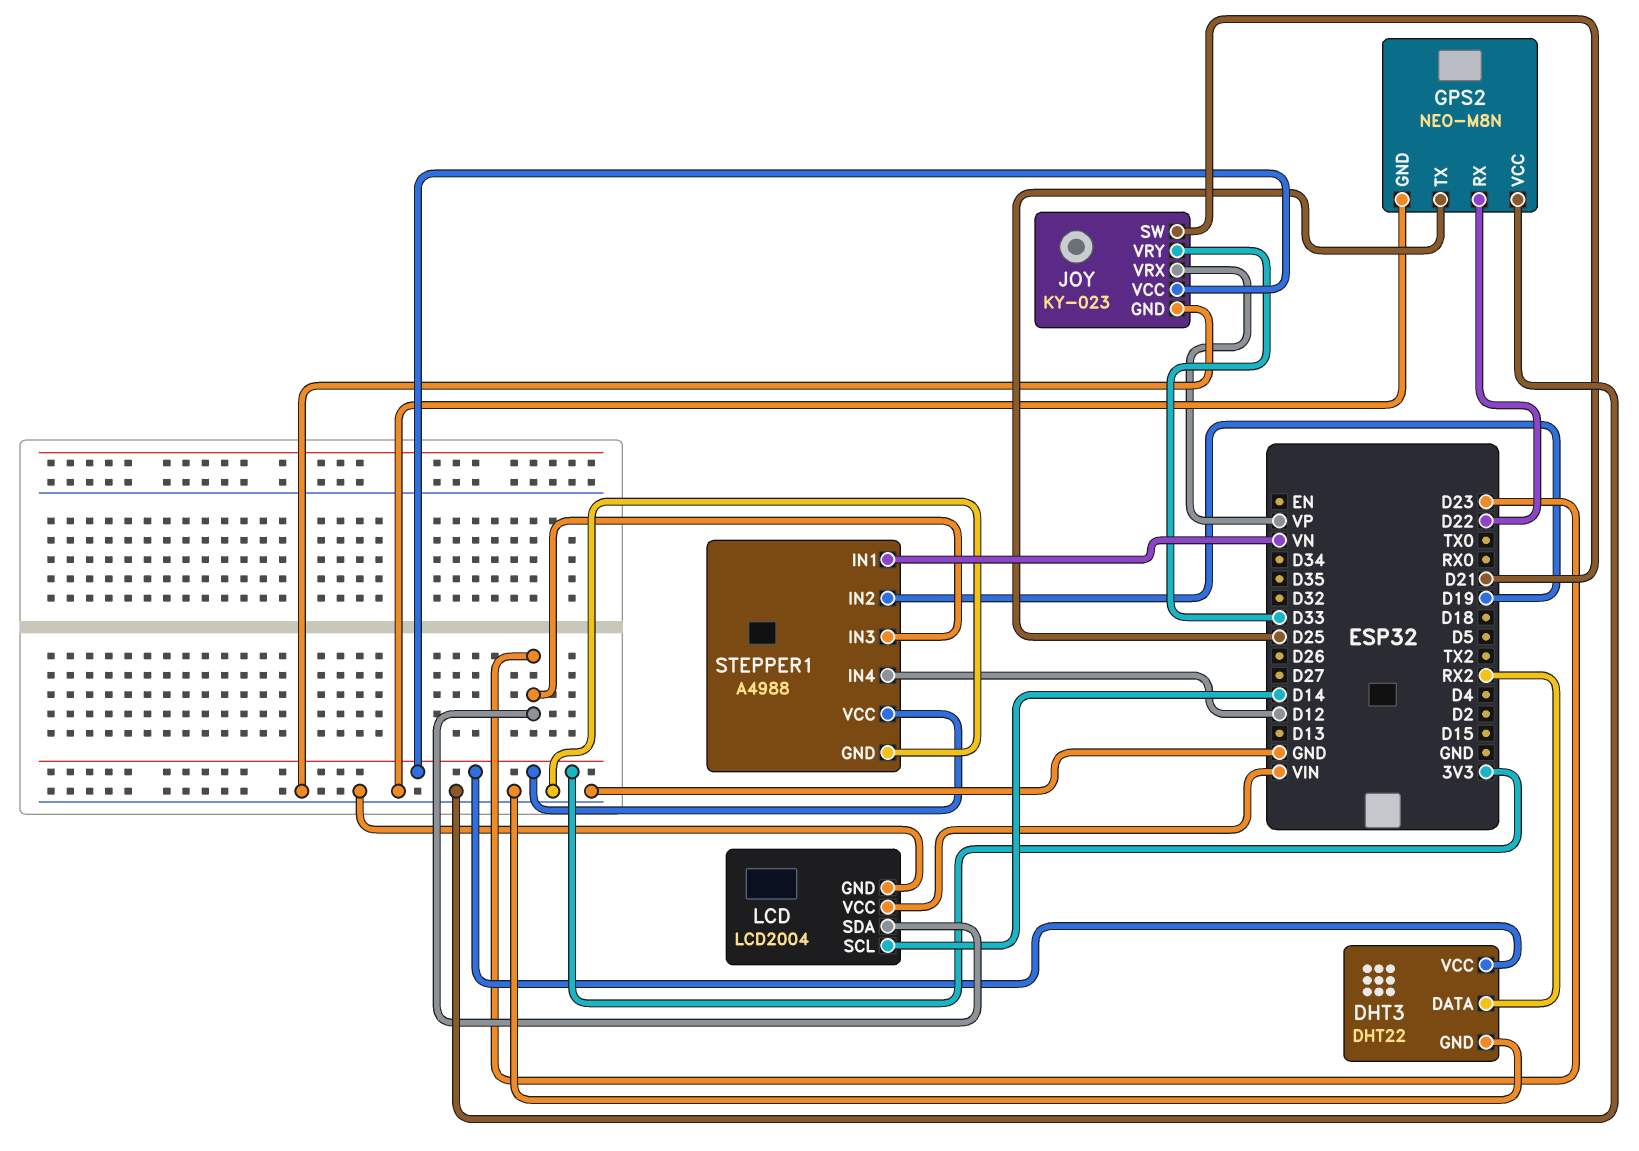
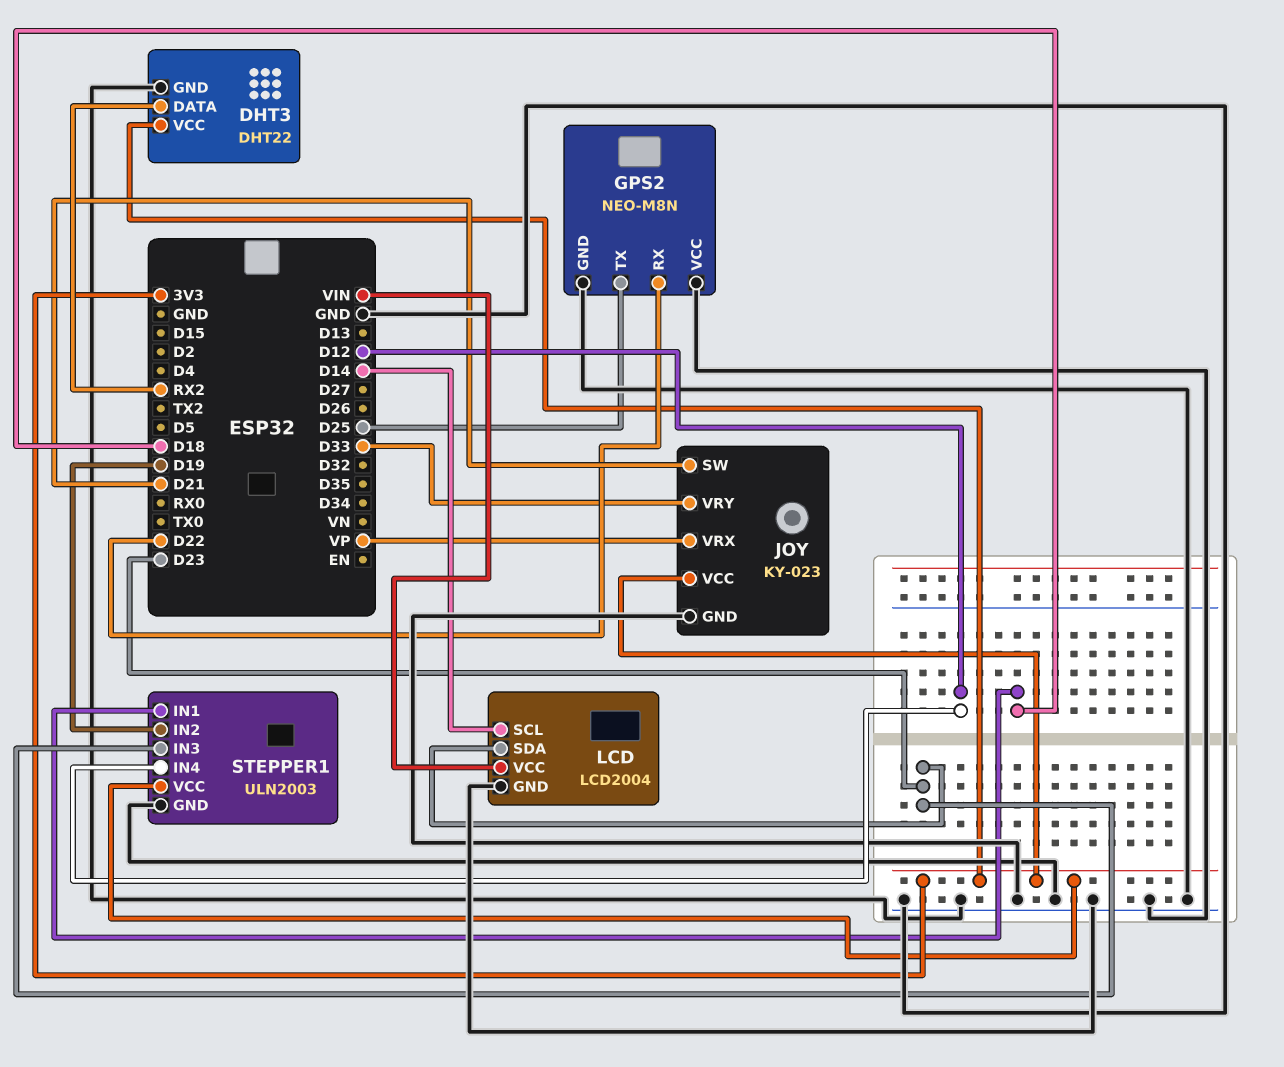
STEPPER1: A4988 -> ULN2003
STEPPER1 pin IN1: VN -> D18

